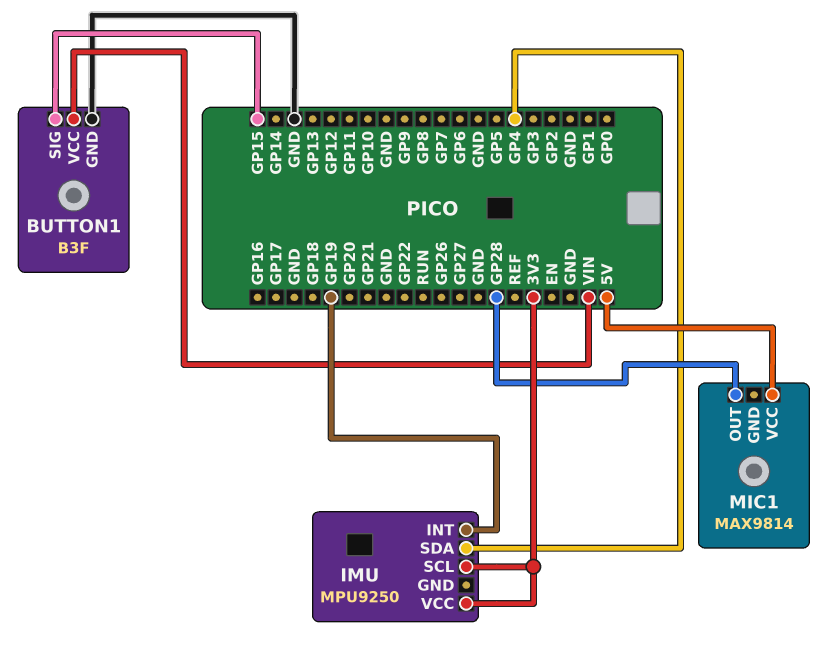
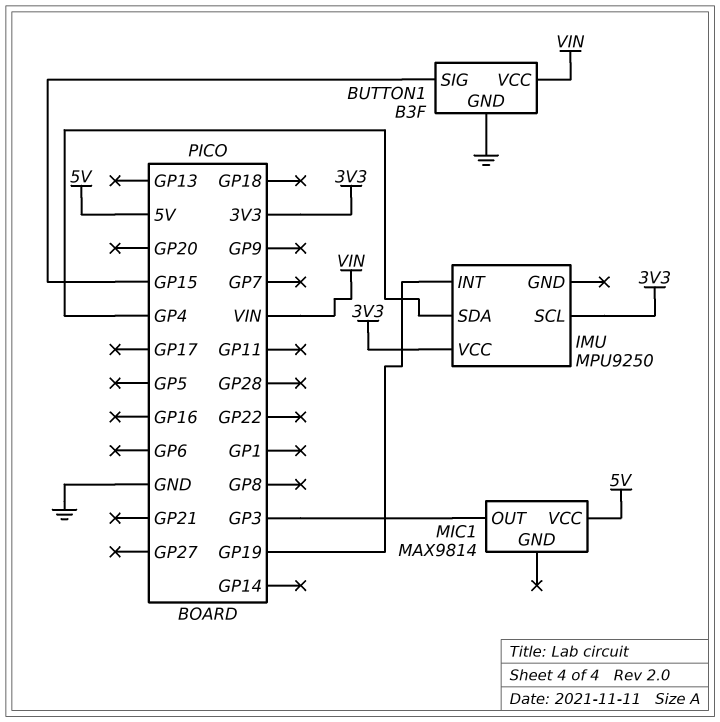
MIC1 pin OUT: GP28 -> GP3

